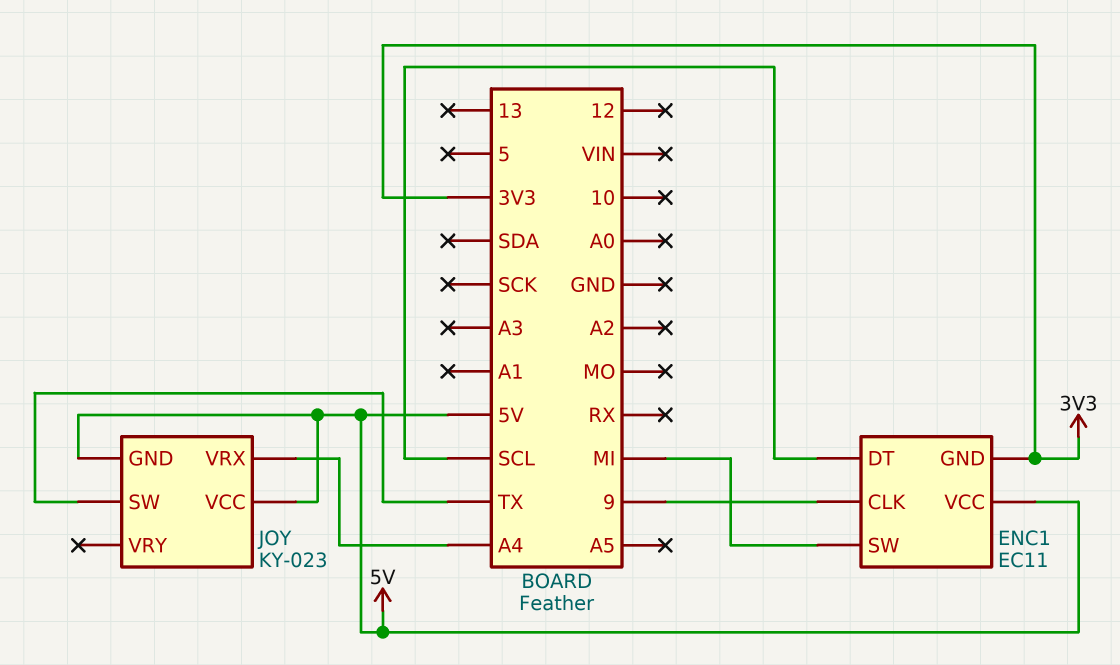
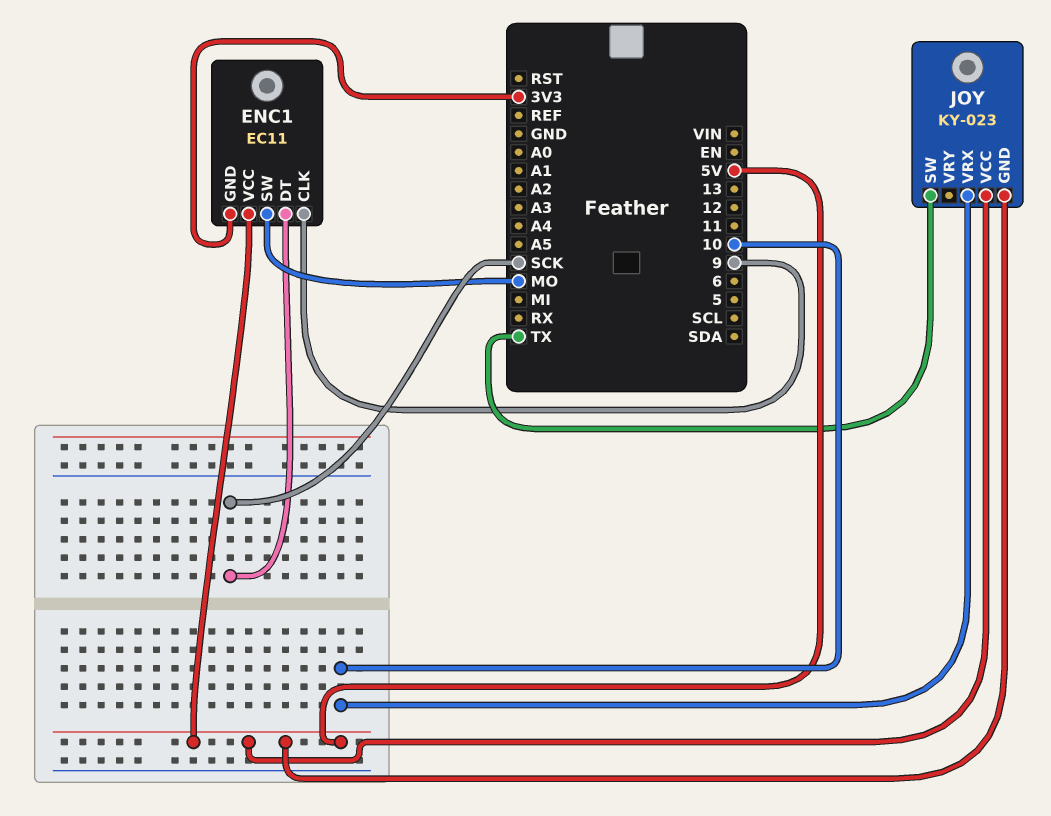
ENC1 pin DT: SCL -> SCK
ENC1 pin SW: MI -> MO
JOY pin VRX: A4 -> 10

